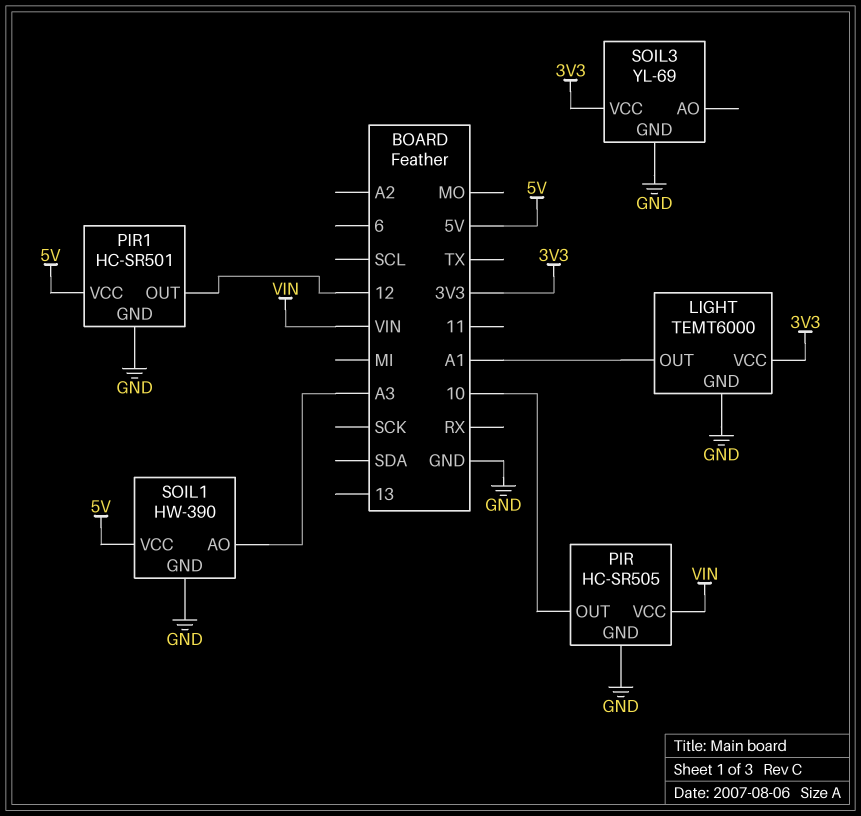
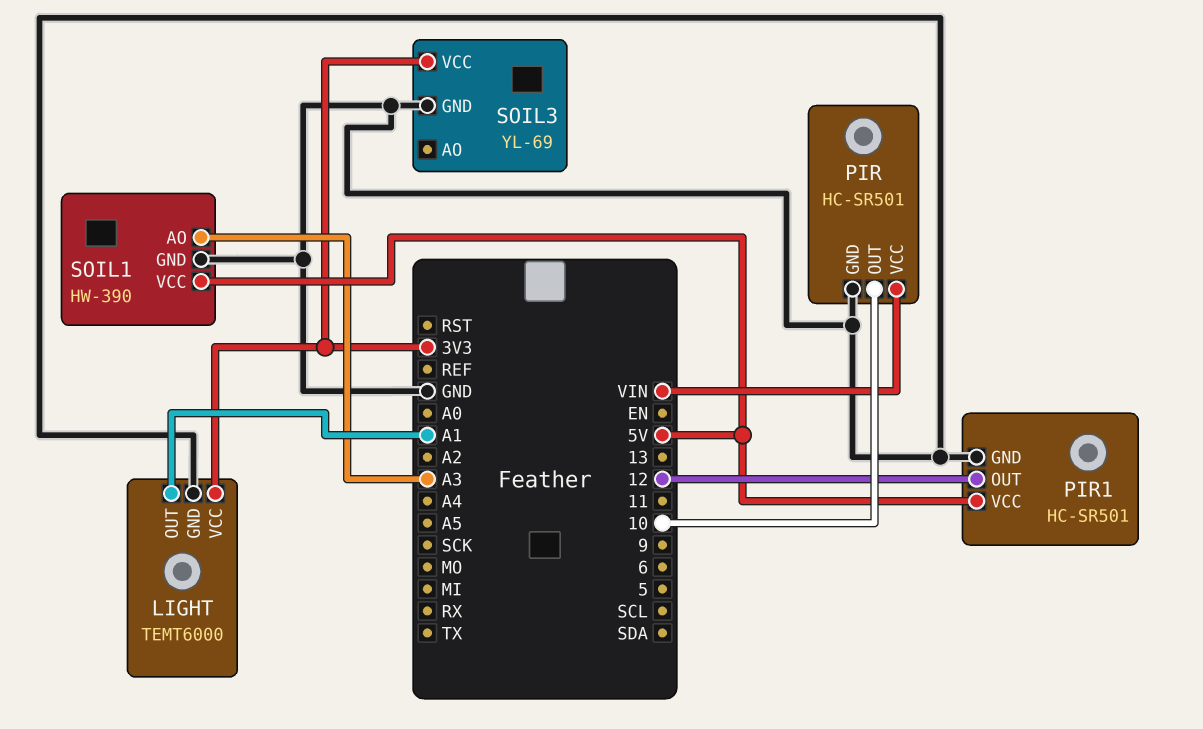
PIR: HC-SR505 -> HC-SR501

